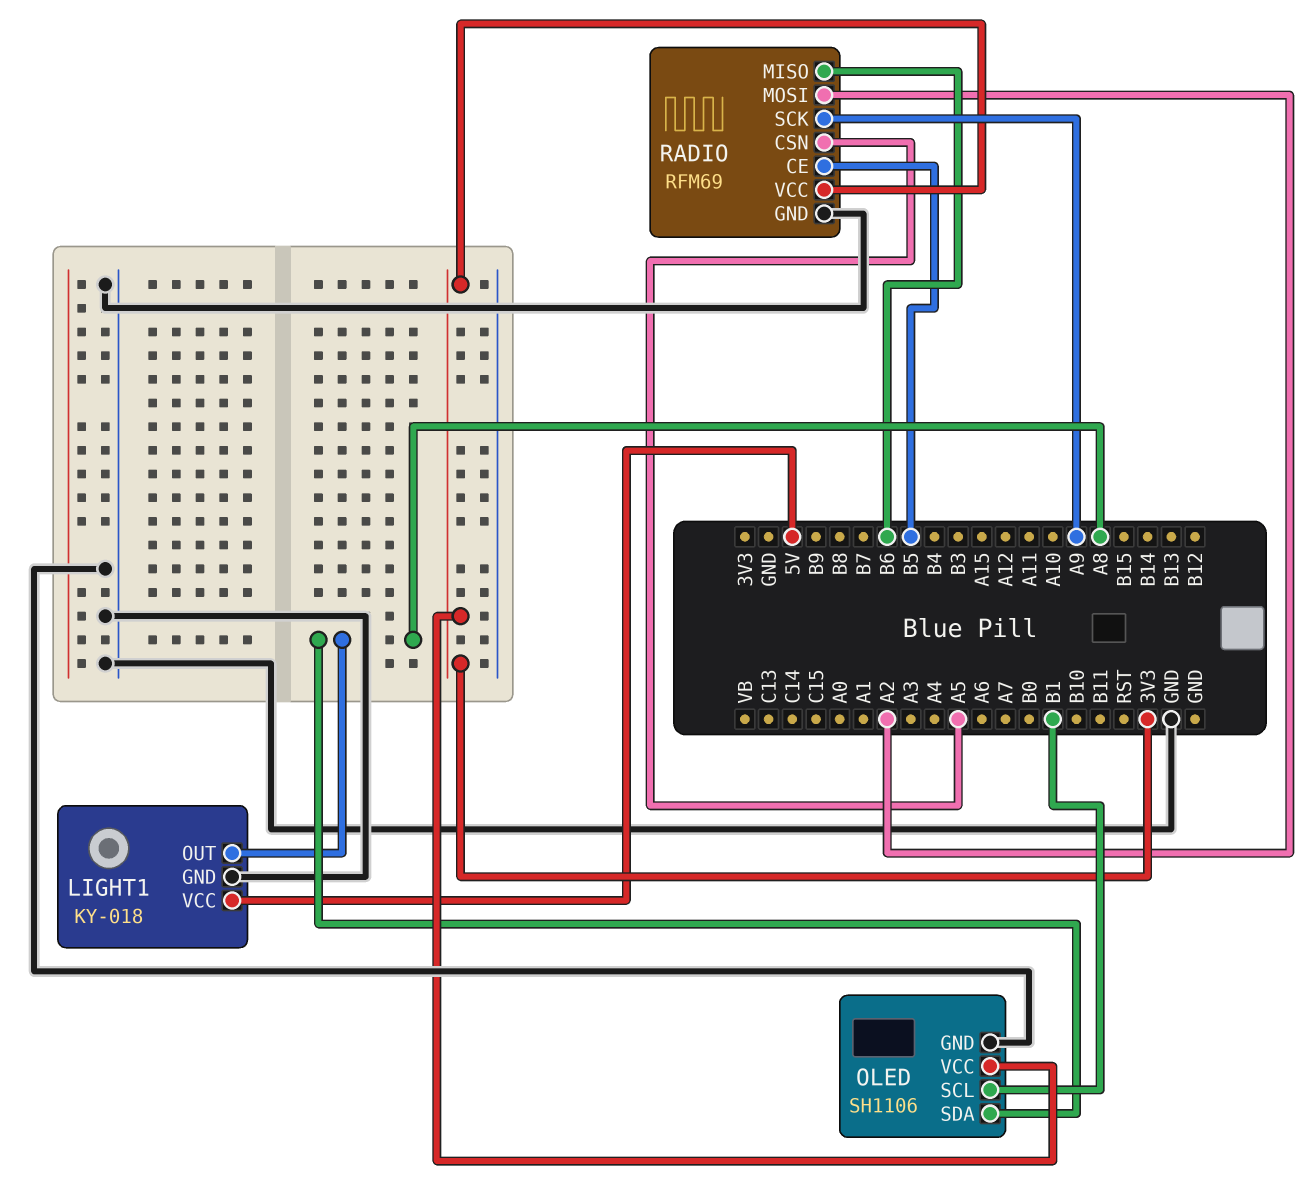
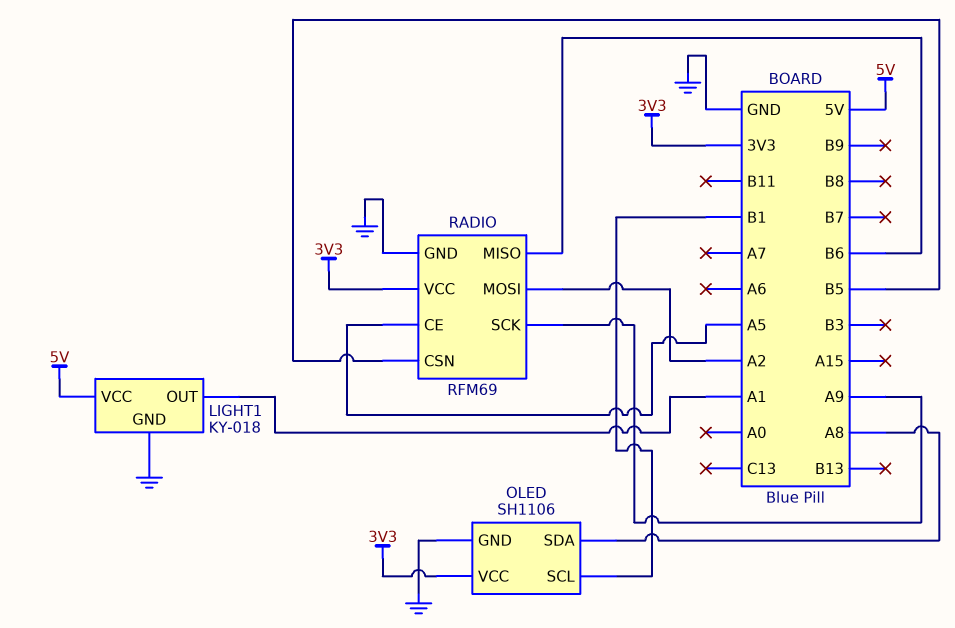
LIGHT1 pin OUT: A8 -> A1
RADIO pin CE: B5 -> A5
RADIO pin CSN: A5 -> B5

